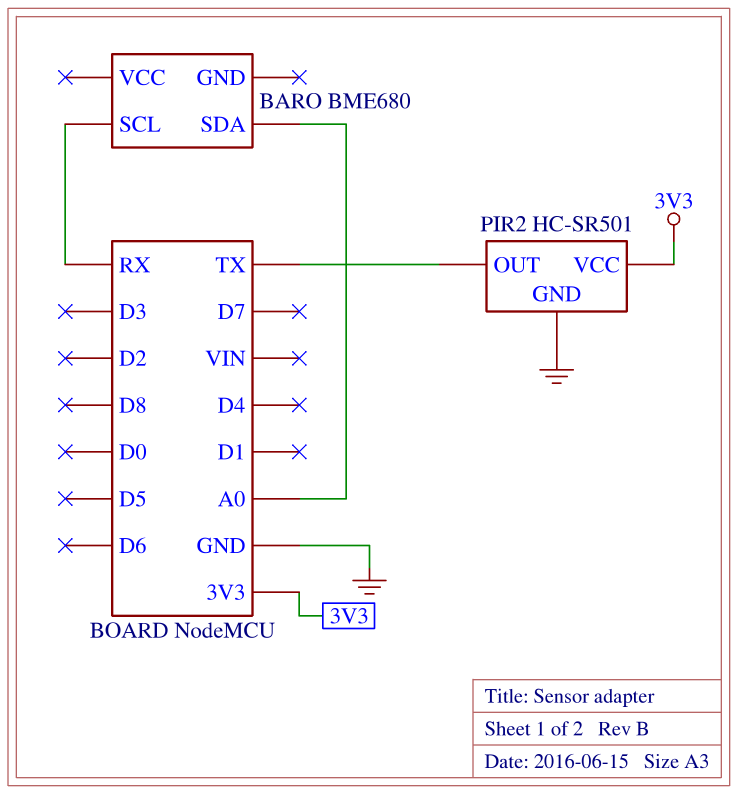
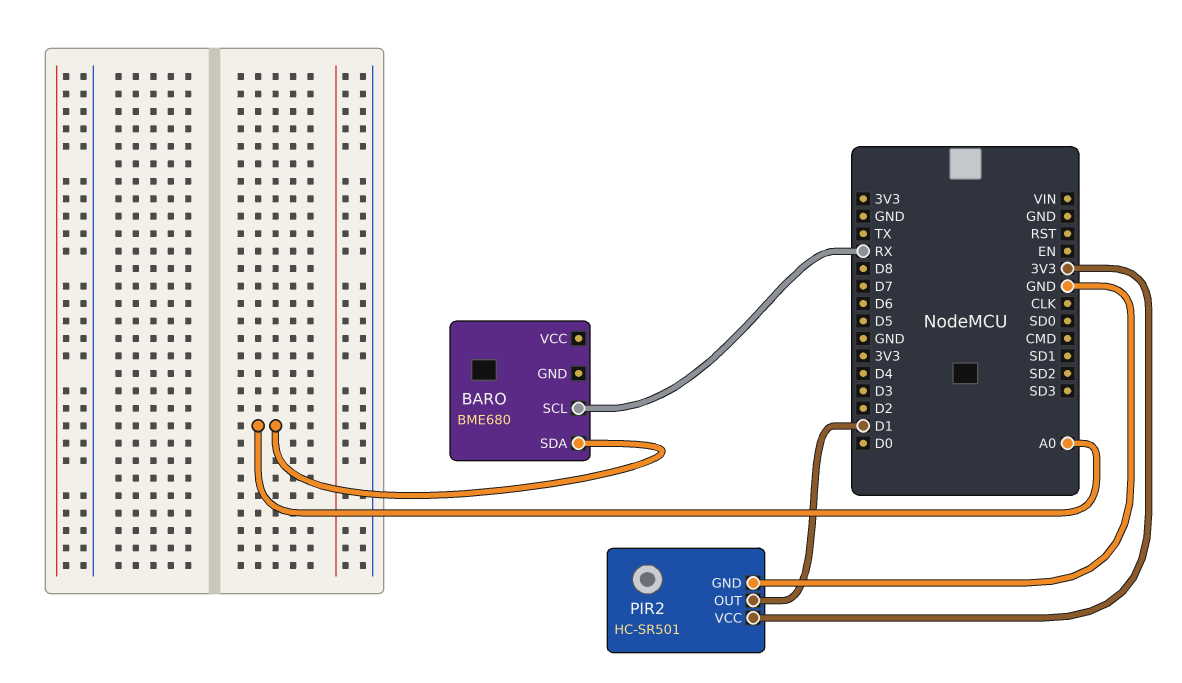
PIR2 pin OUT: TX -> D1

